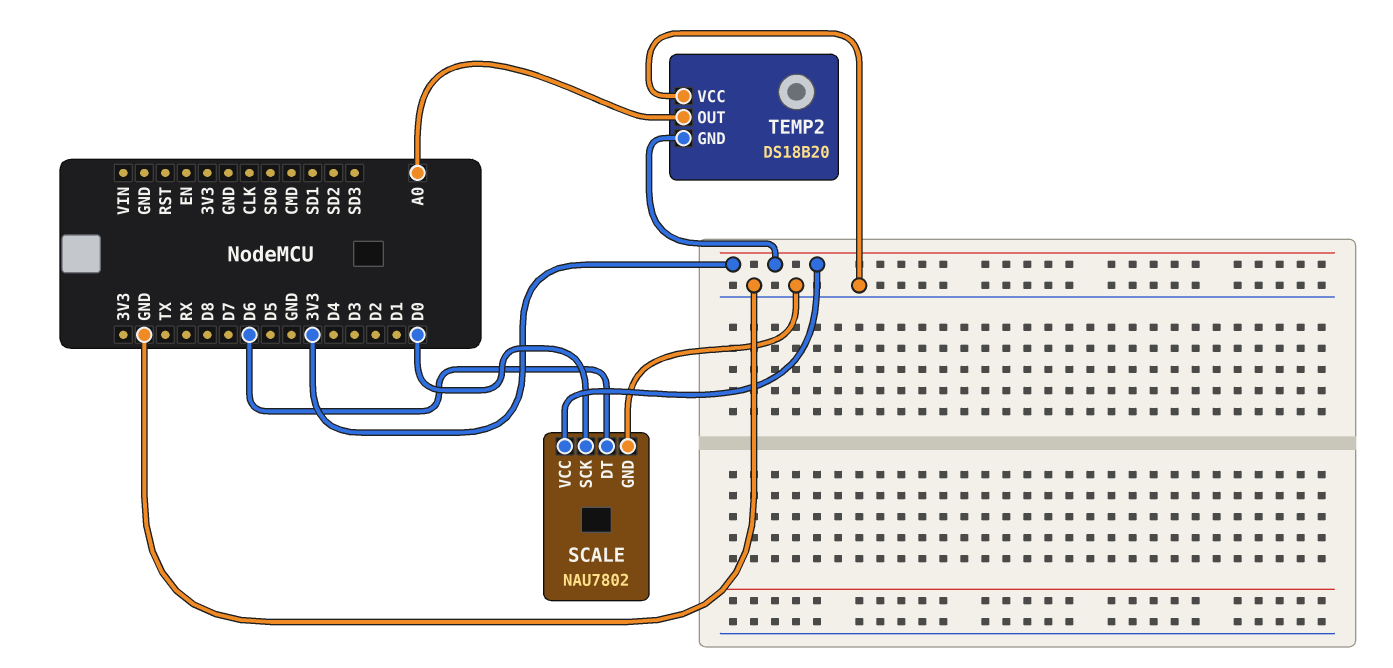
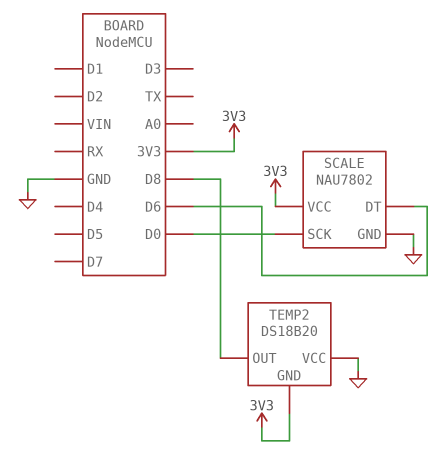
TEMP2 pin OUT: A0 -> D8

